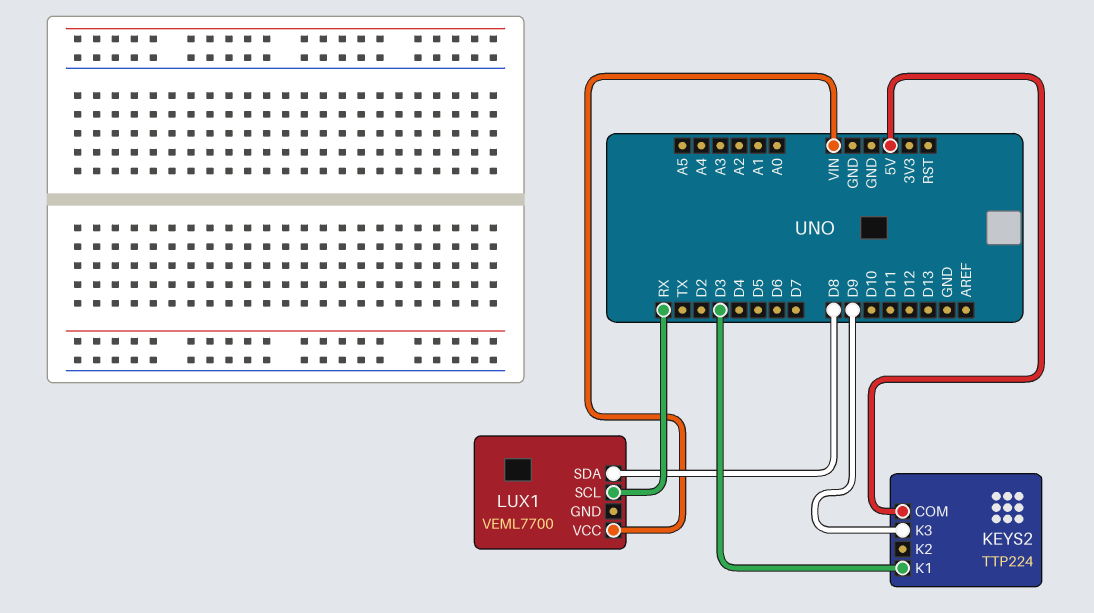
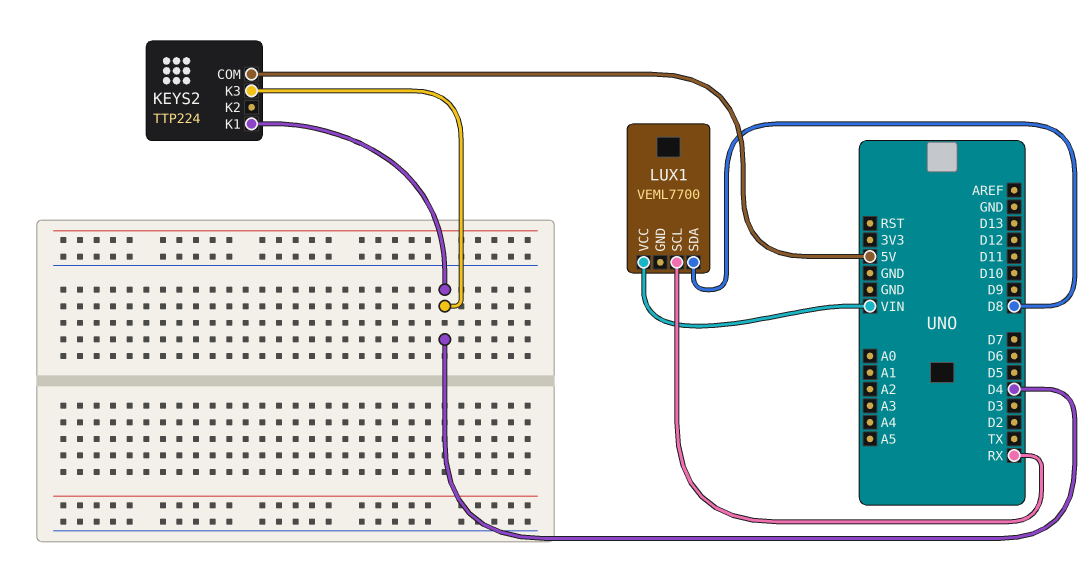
KEYS2 pin K1: D3 -> D4
KEYS2 pin K3: D9 -> D4

